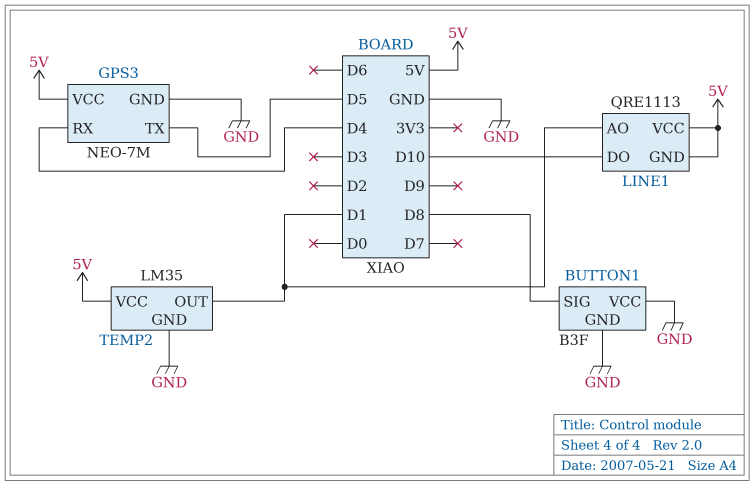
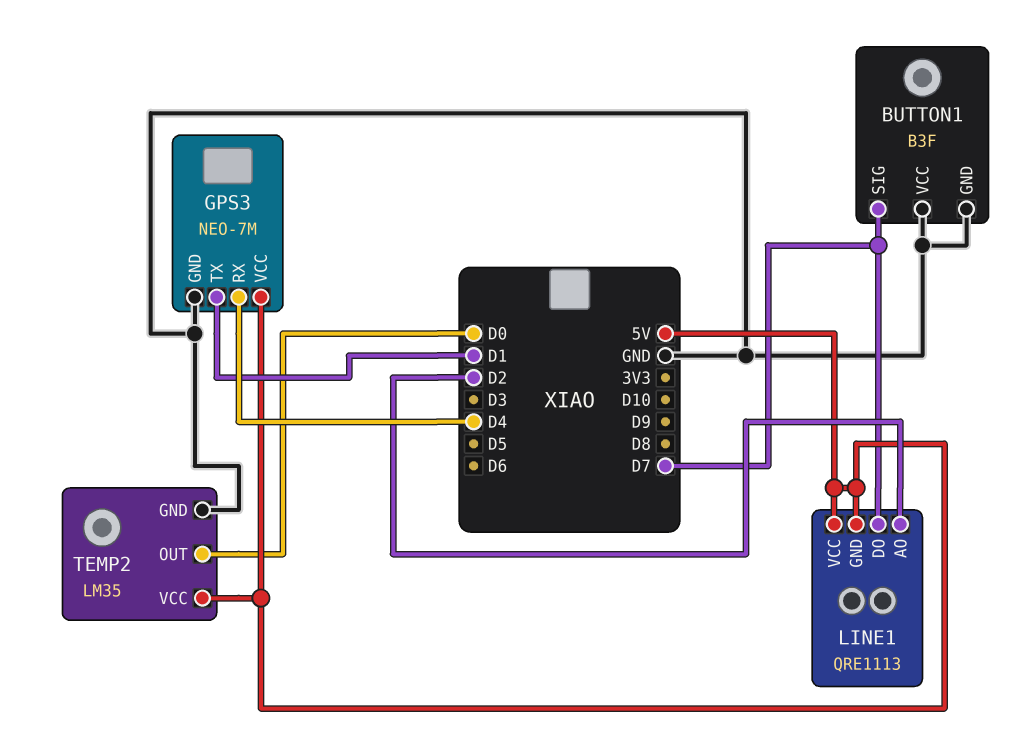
BUTTON1 pin SIG: D8 -> D7
GPS3 pin TX: D5 -> D1
LINE1 pin AO: D1 -> D2
LINE1 pin DO: D10 -> D7
TEMP2 pin OUT: D1 -> D0

